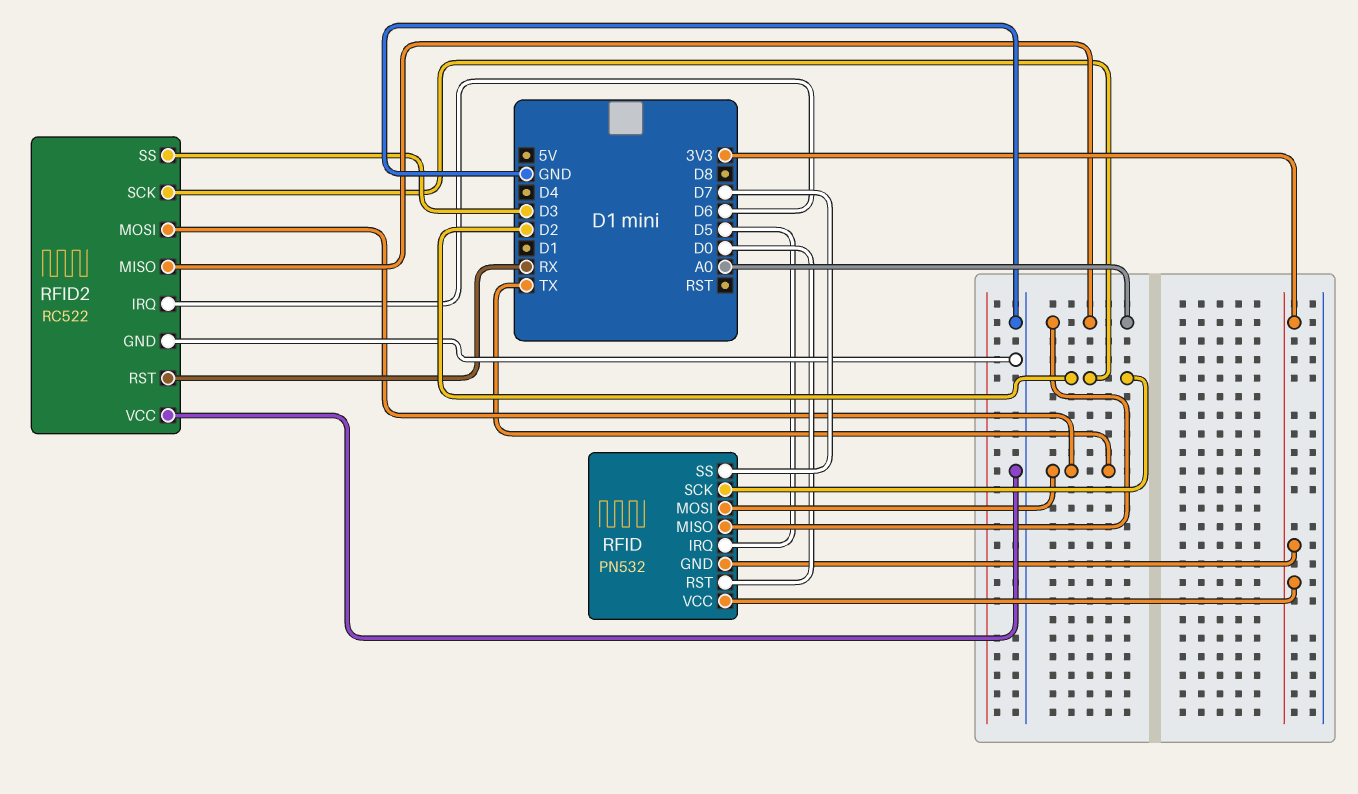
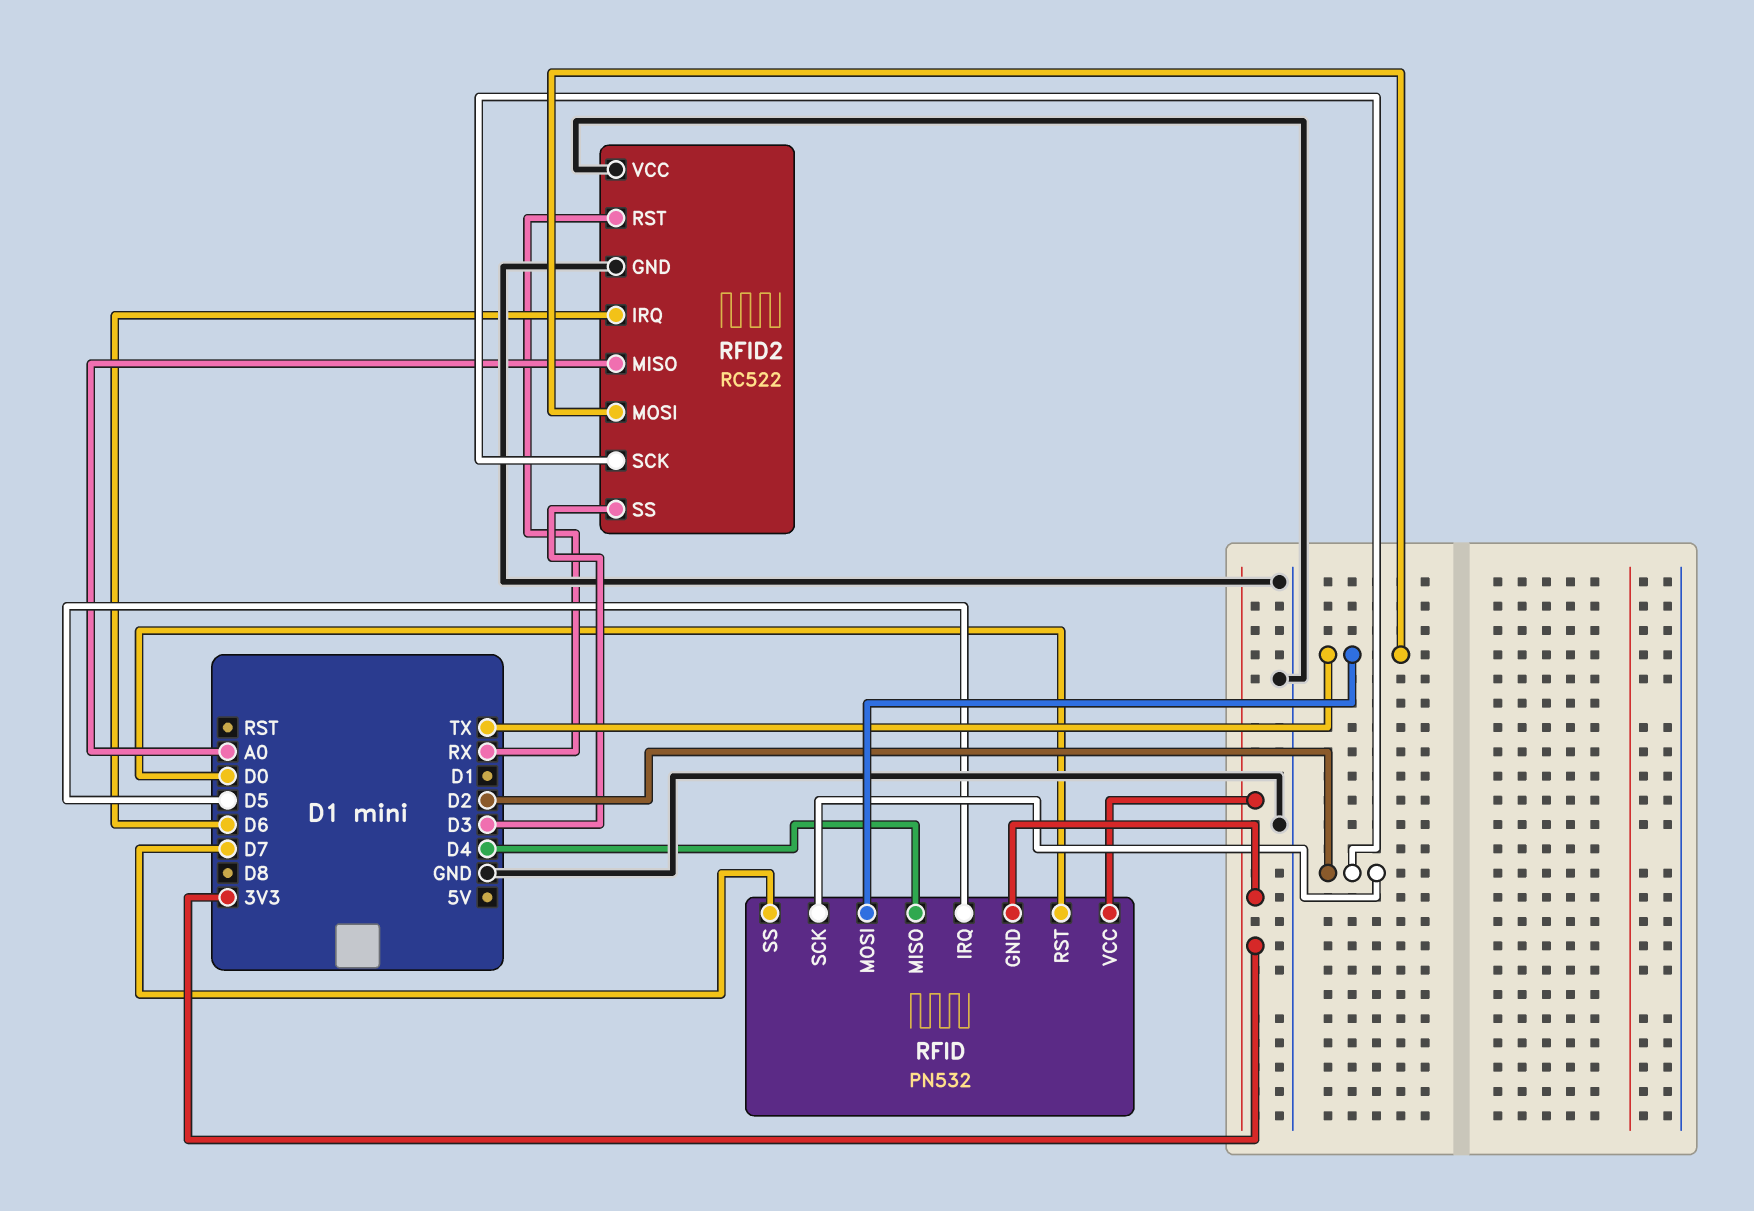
RFID pin MISO: A0 -> D4

